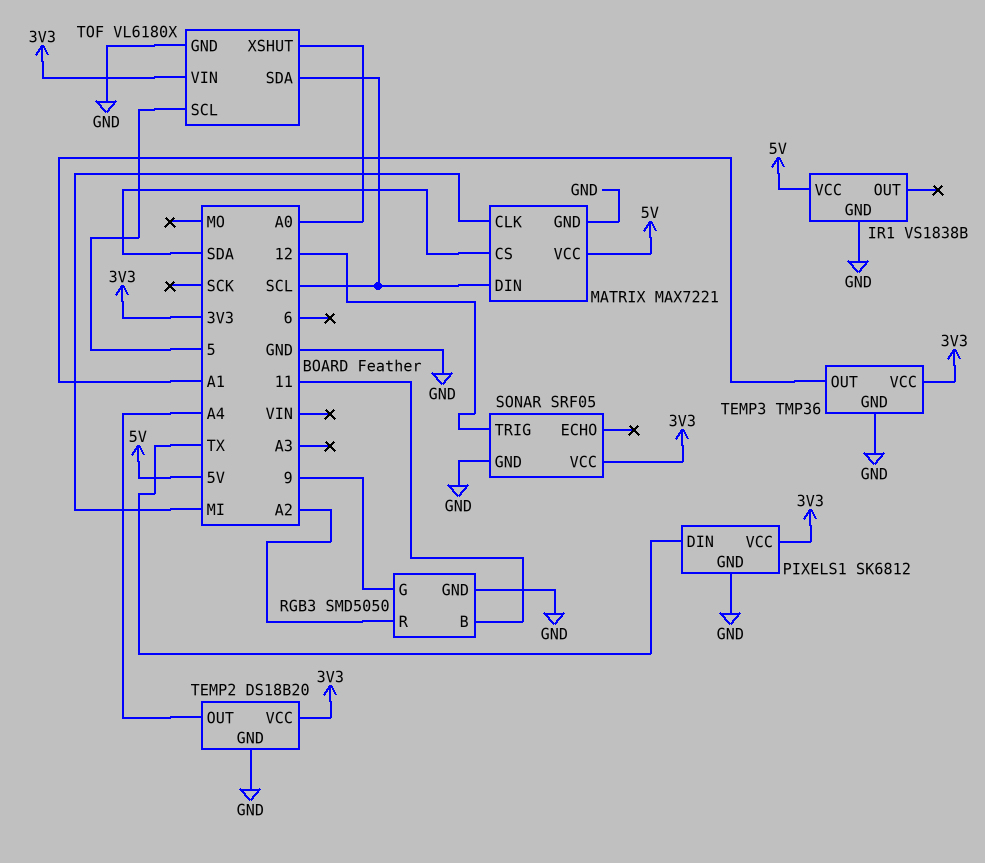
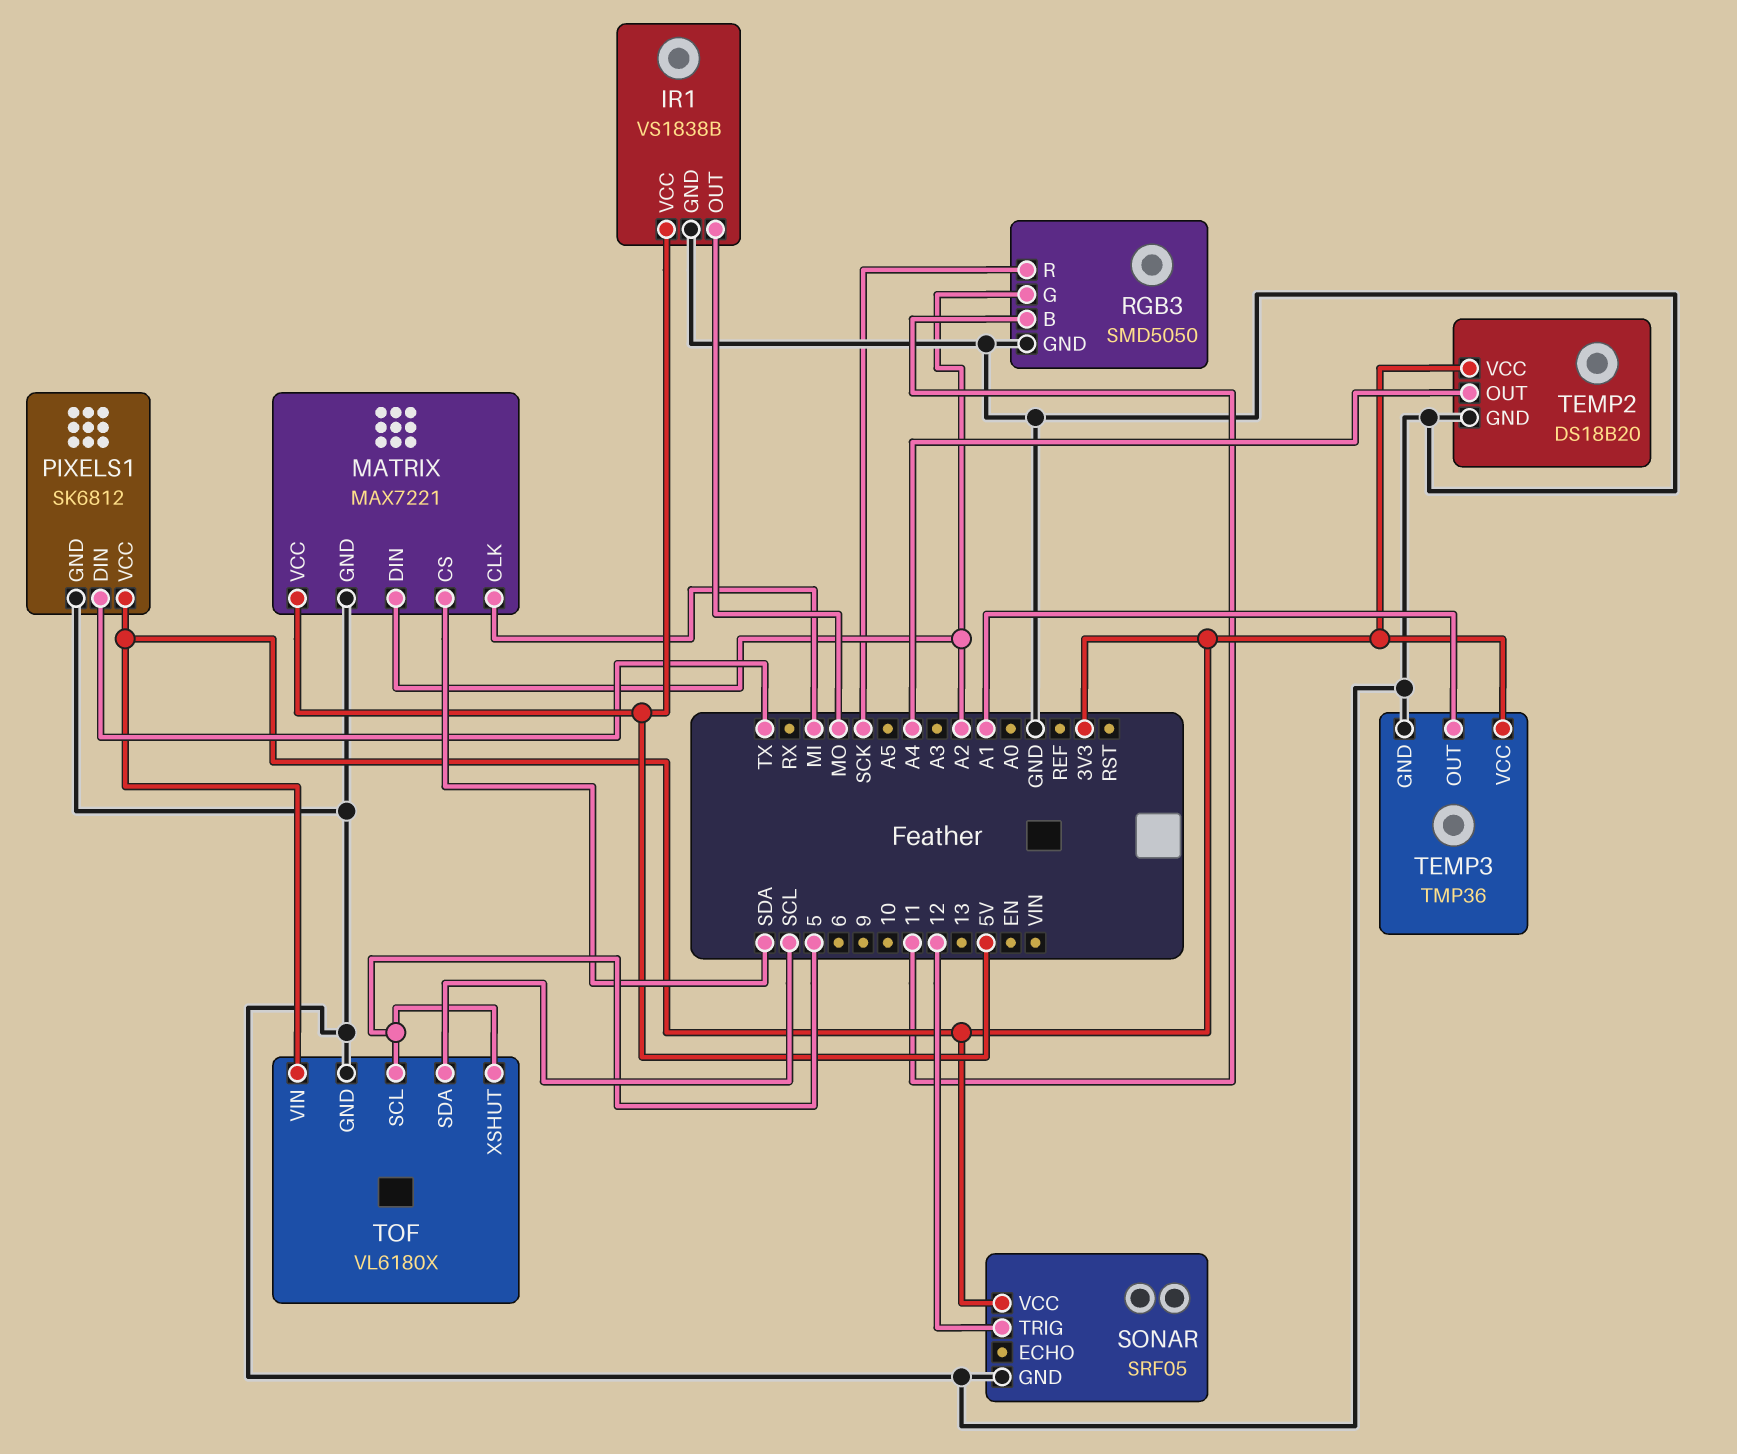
IR1 pin OUT: none -> MO
MATRIX pin DIN: SCL -> A2
RGB3 pin G: 9 -> A2
RGB3 pin R: A2 -> SCK
TOF pin XSHUT: A0 -> 5

